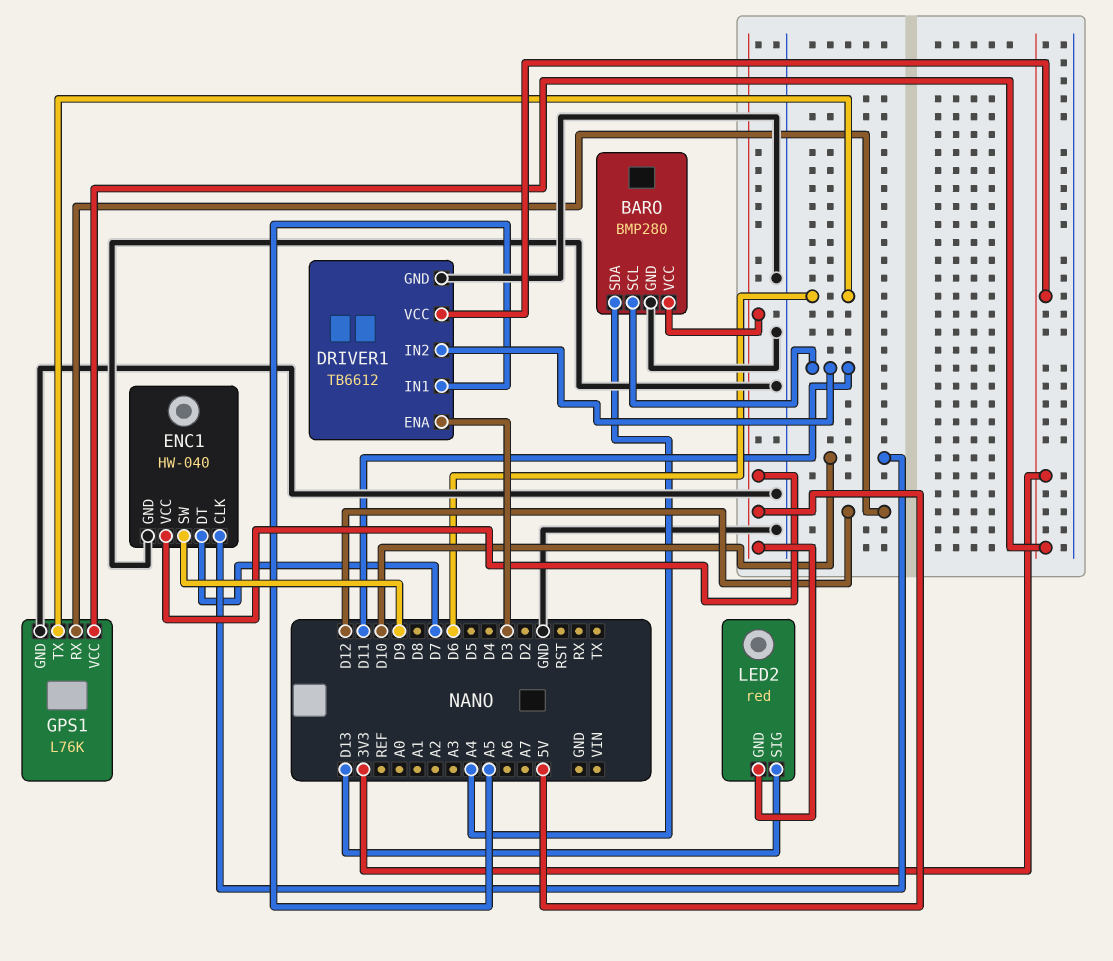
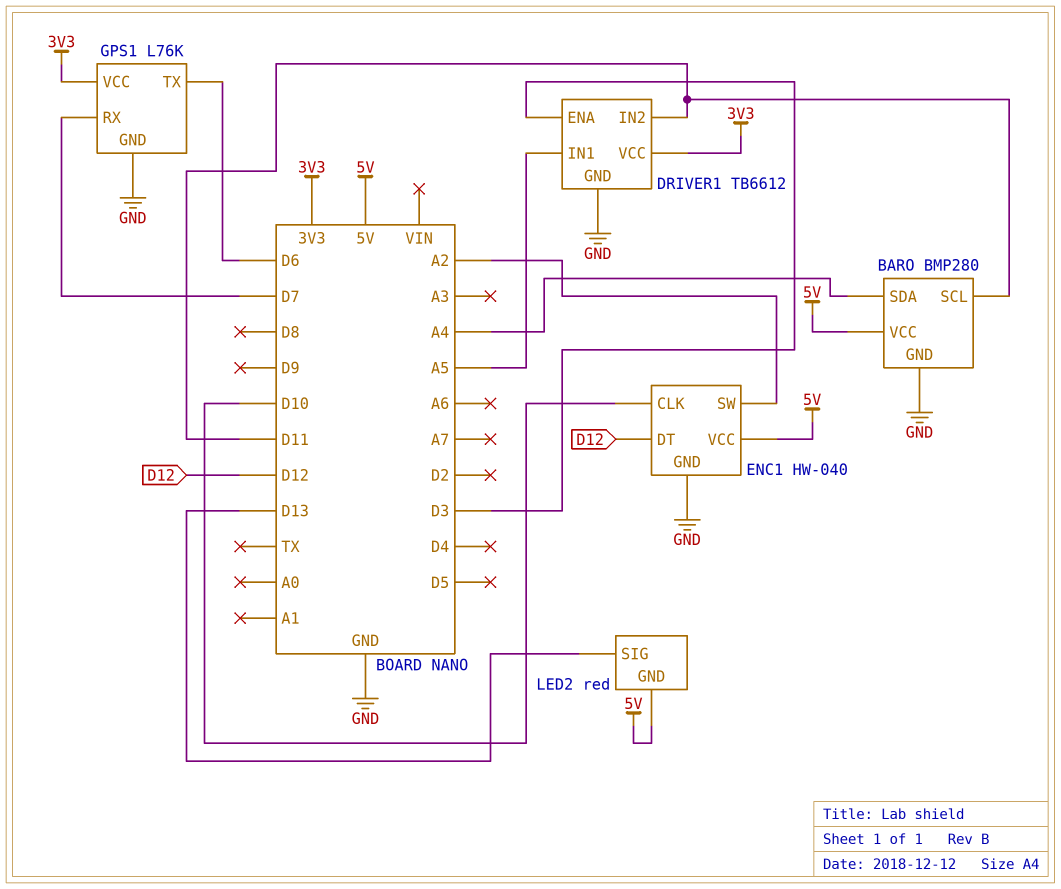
ENC1 pin DT: D7 -> D12
ENC1 pin SW: D9 -> A2
GPS1 pin RX: D12 -> D7

